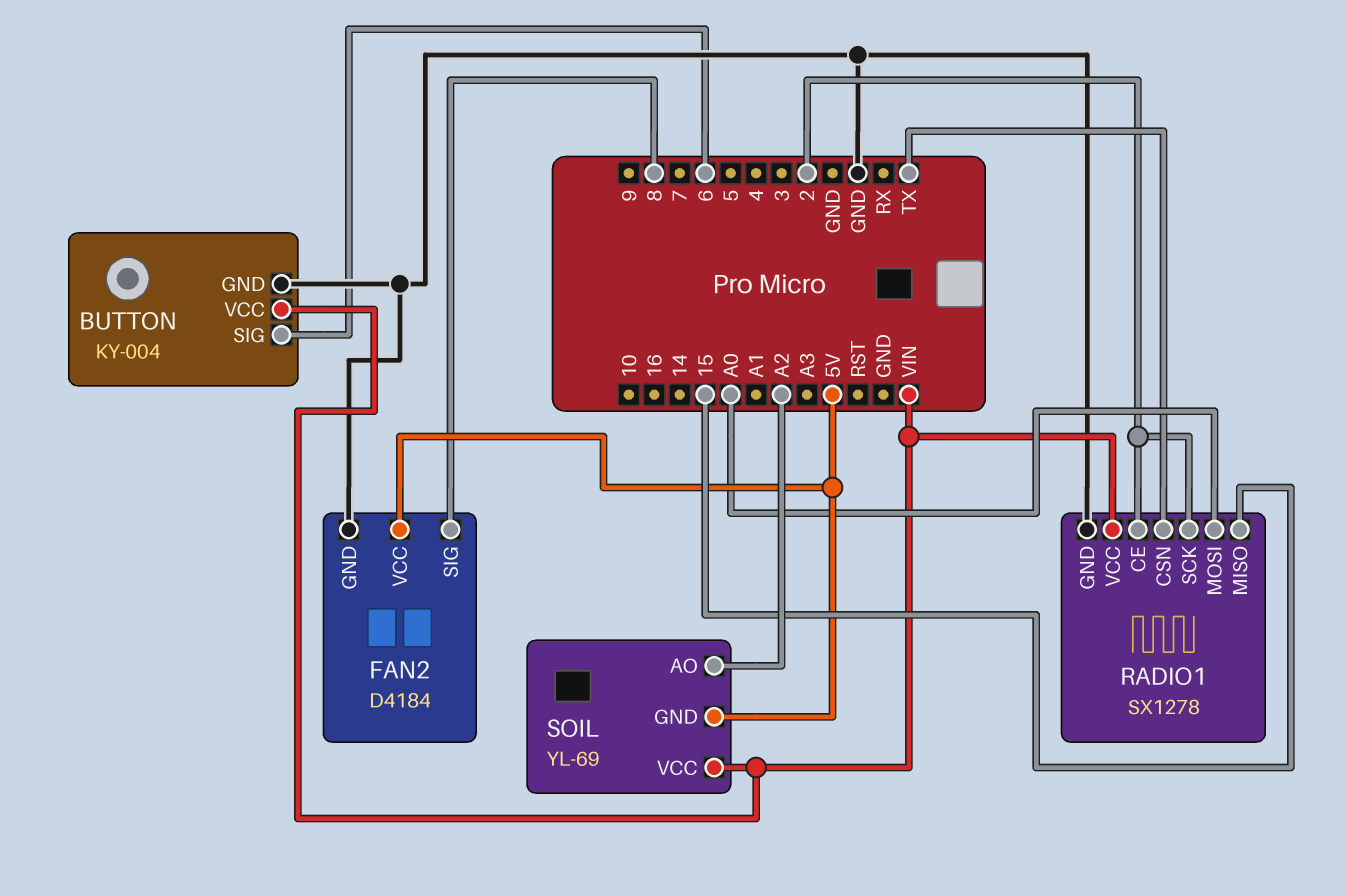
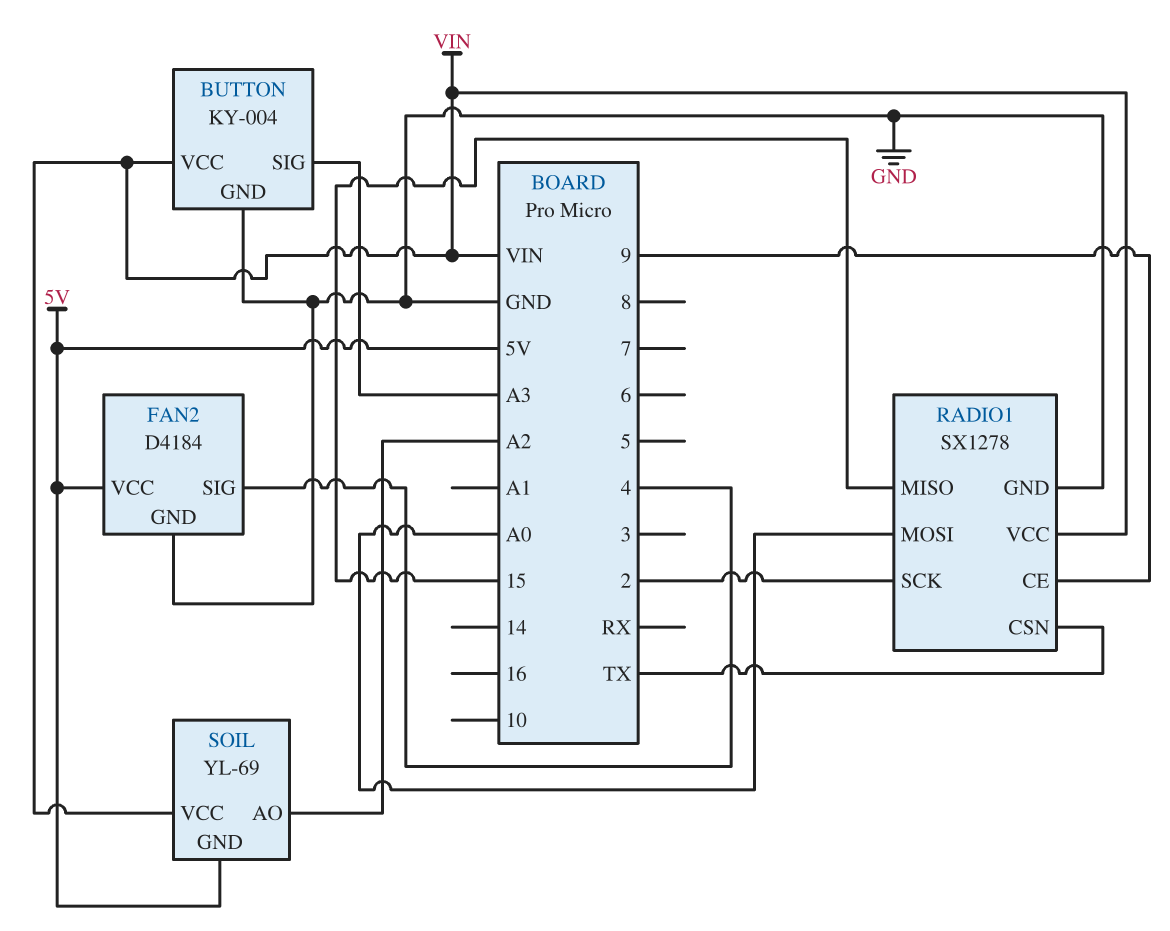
BUTTON pin SIG: 6 -> A3
FAN2 pin SIG: 8 -> 4
RADIO1 pin CE: 2 -> 9

